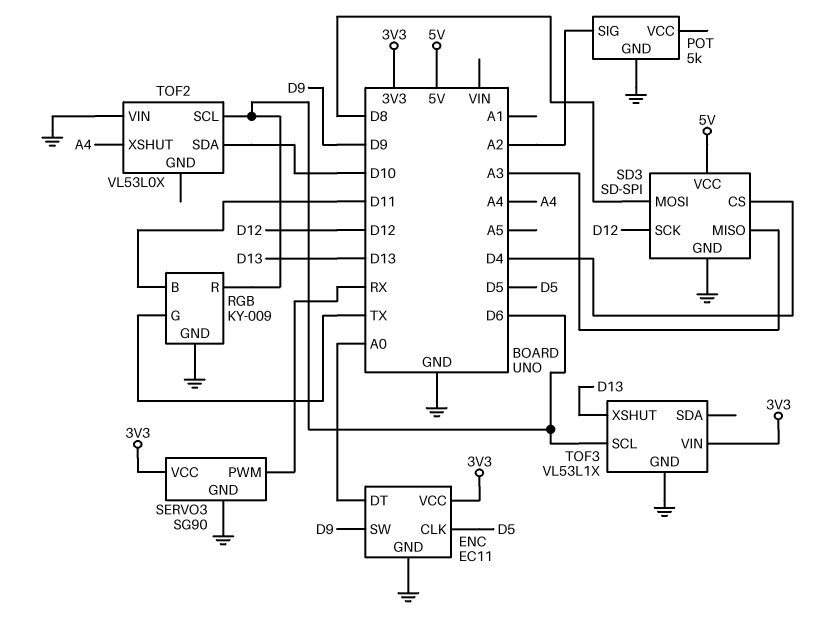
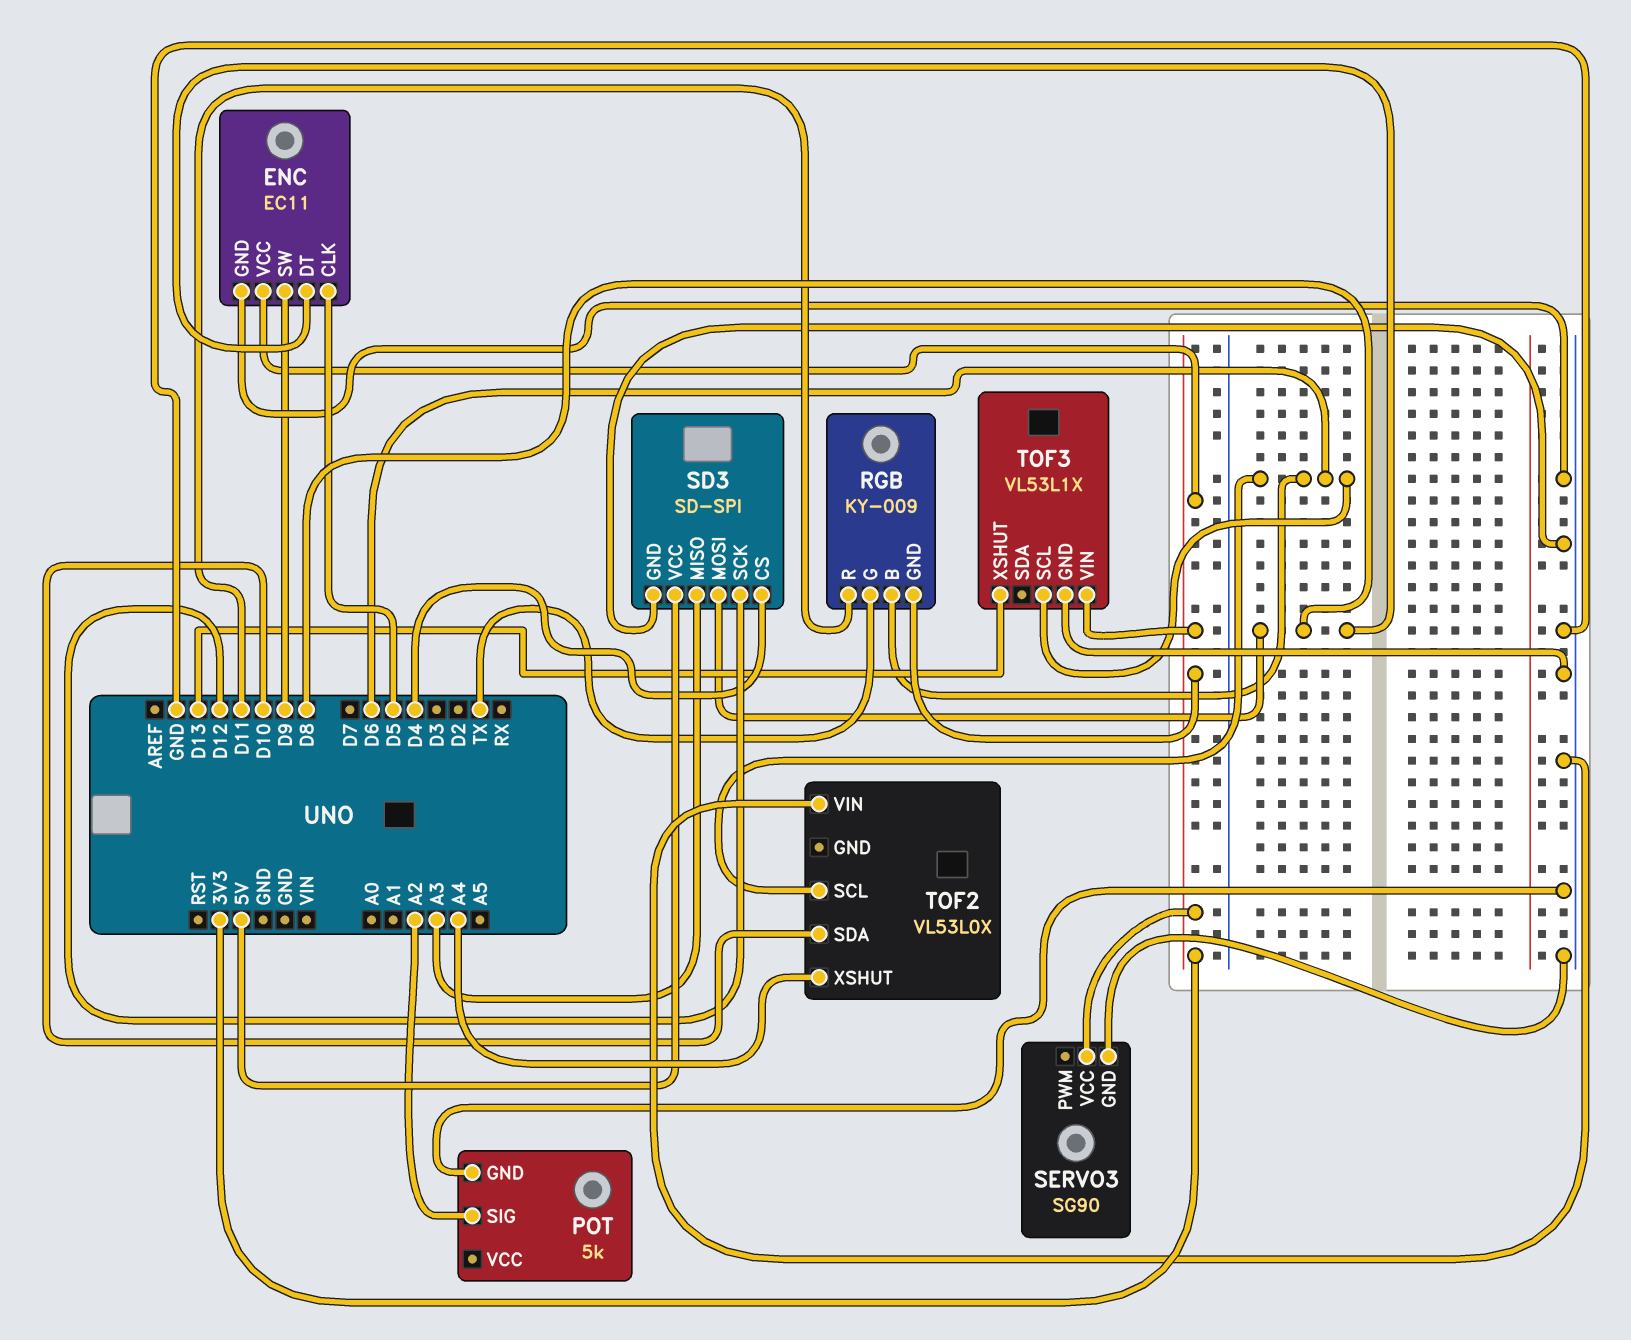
ENC pin DT: A0 -> D8
RGB pin B: D11 -> D6
RGB pin GND: GND -> 3V3
RGB pin R: D6 -> D11
SERVO3 pin PWM: RX -> none

